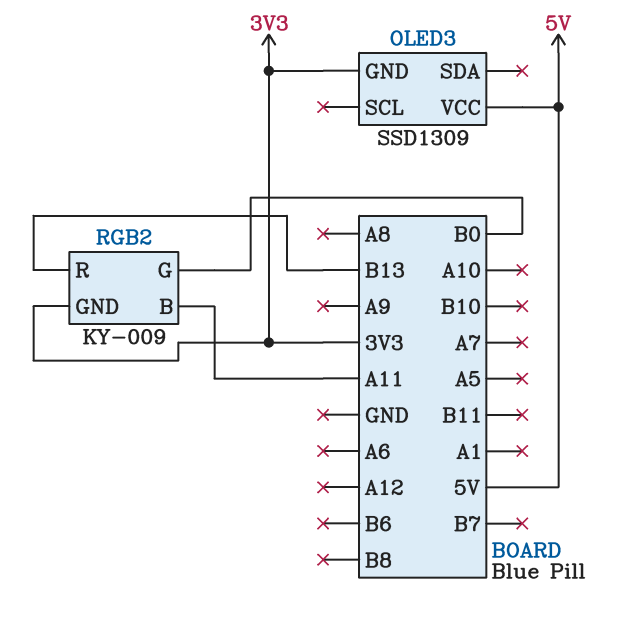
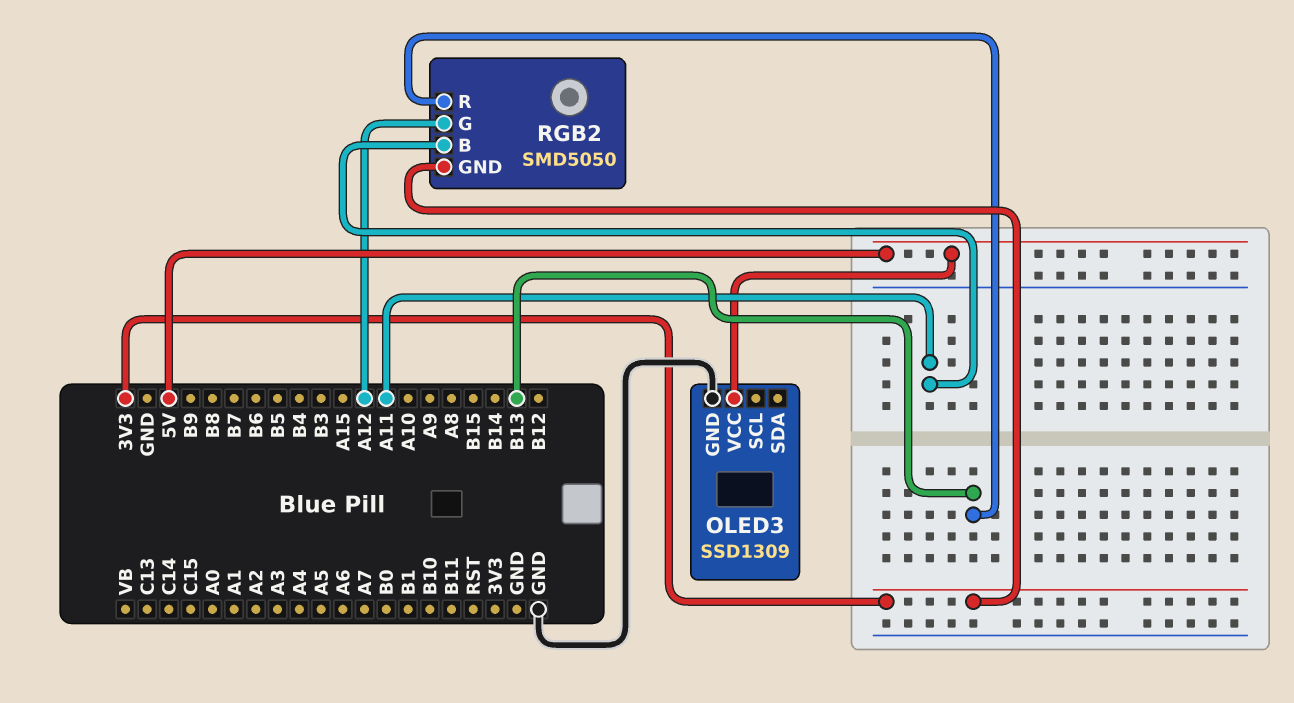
OLED3 pin GND: 3V3 -> GND
RGB2: KY-009 -> SMD5050
RGB2 pin G: B0 -> A12

